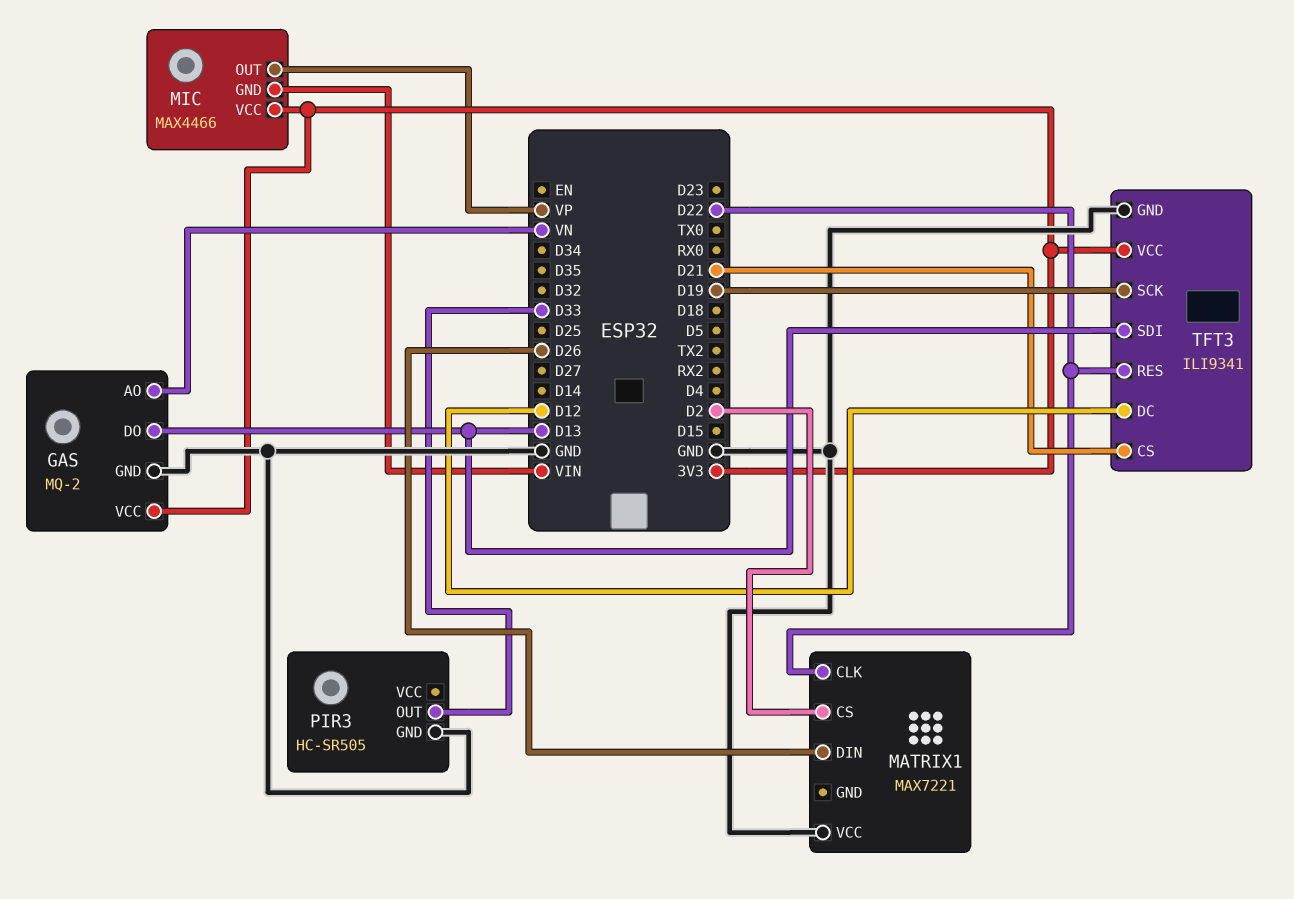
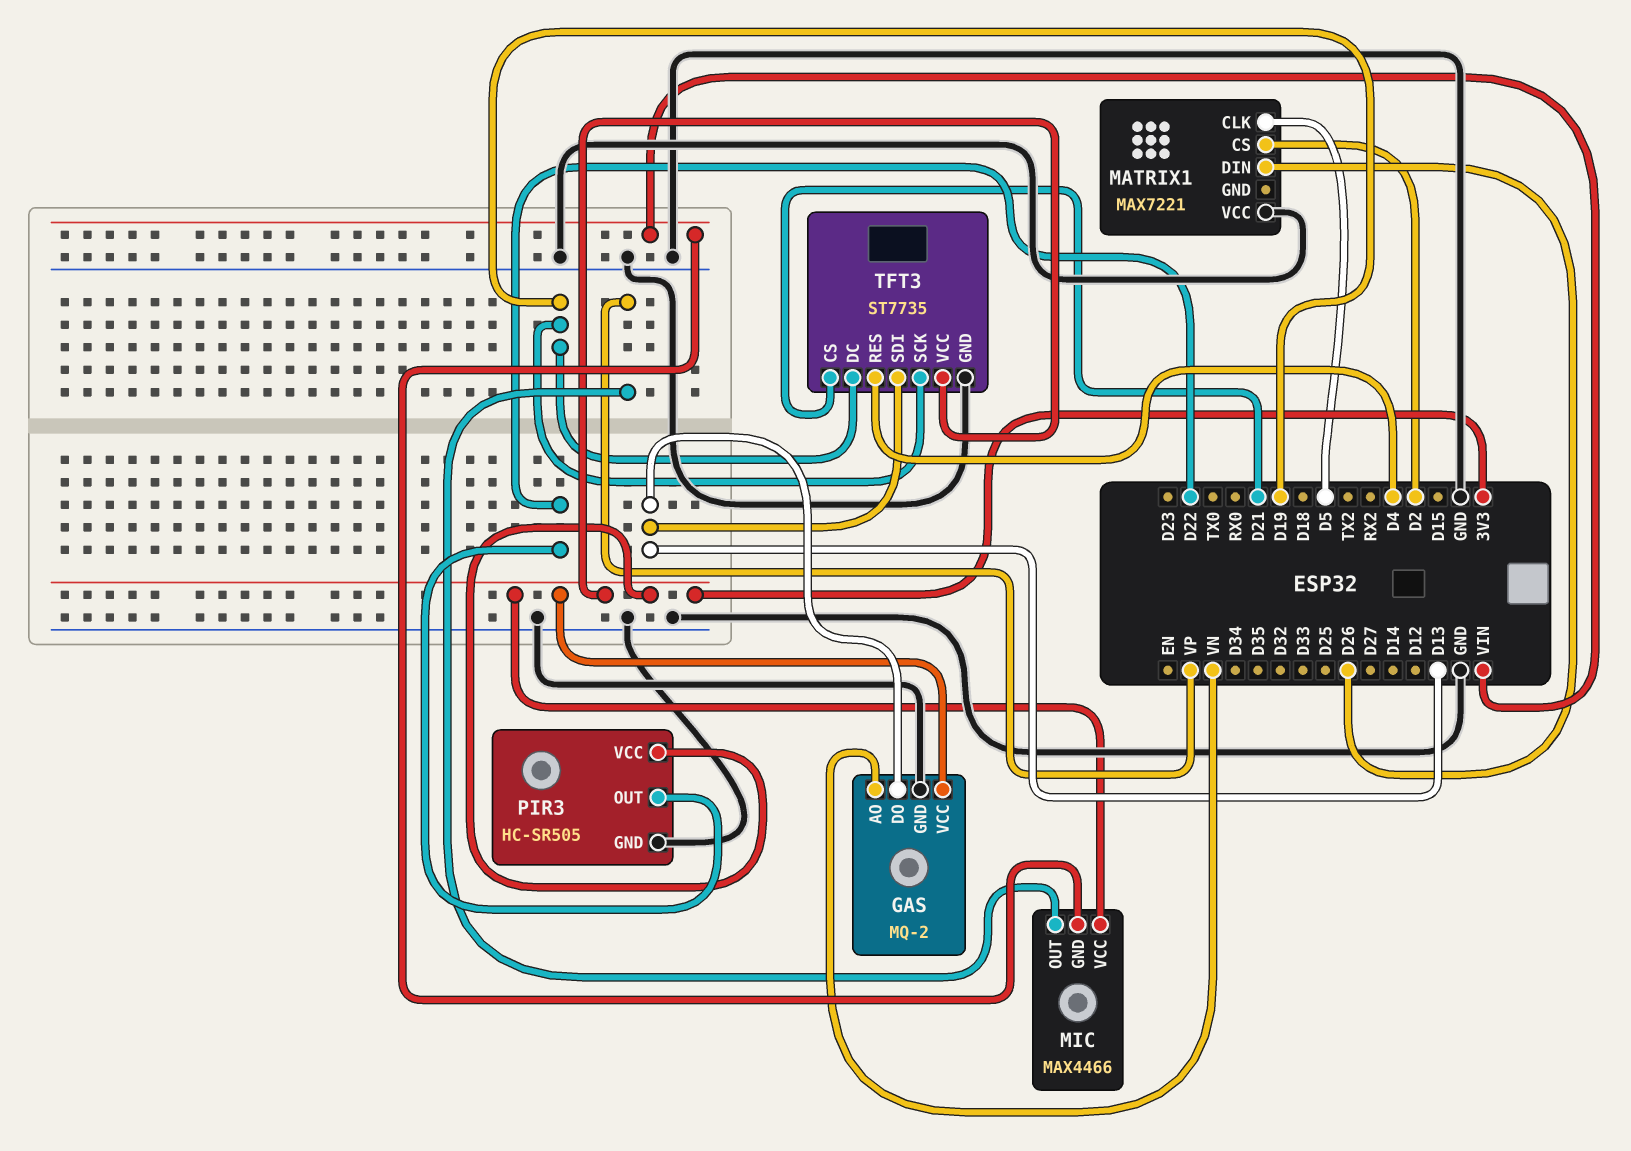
MATRIX1 pin CLK: D22 -> D5
PIR3 pin OUT: D33 -> D22
PIR3 pin VCC: none -> 3V3
TFT3: ILI9341 -> ST7735
TFT3 pin DC: D12 -> D19
TFT3 pin RES: D22 -> D4

